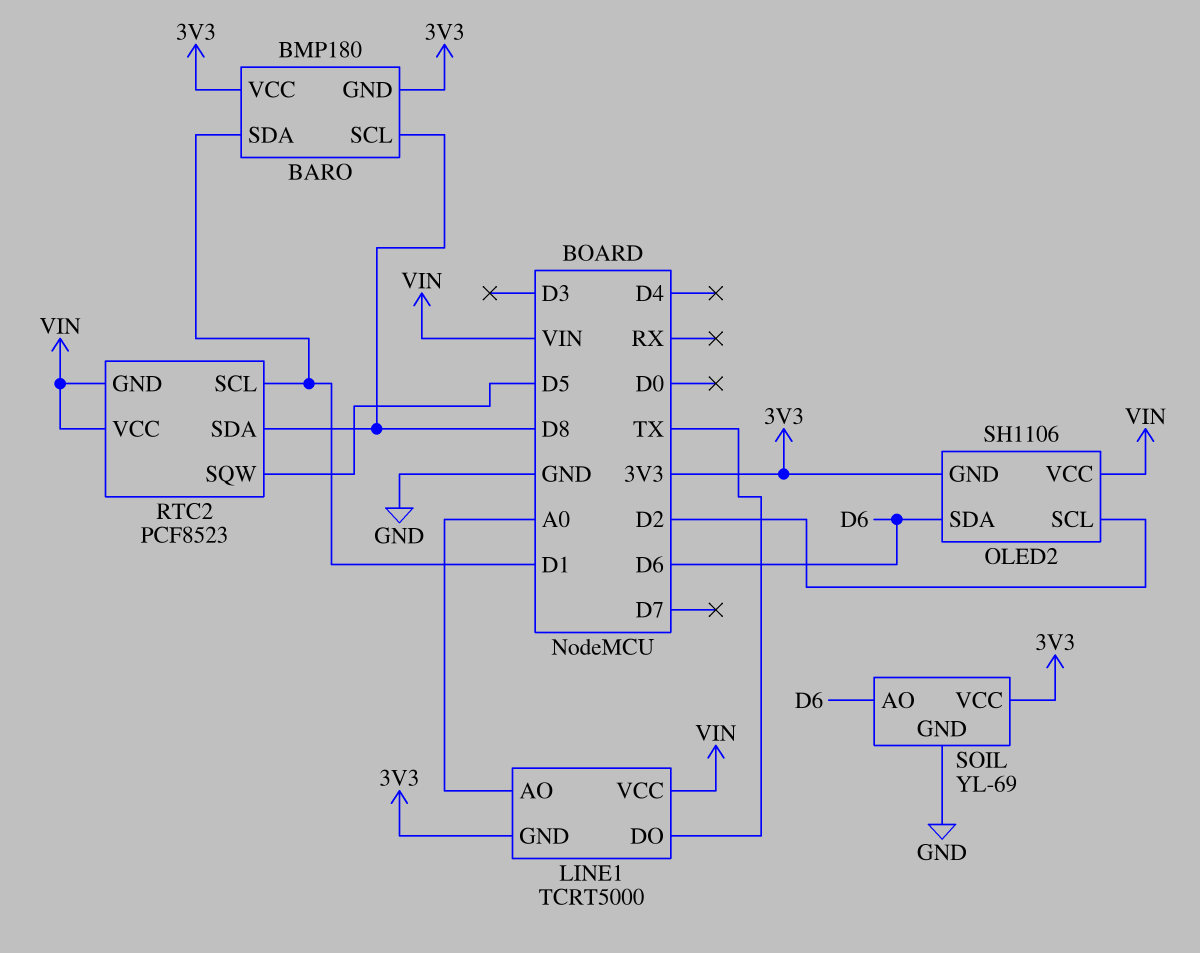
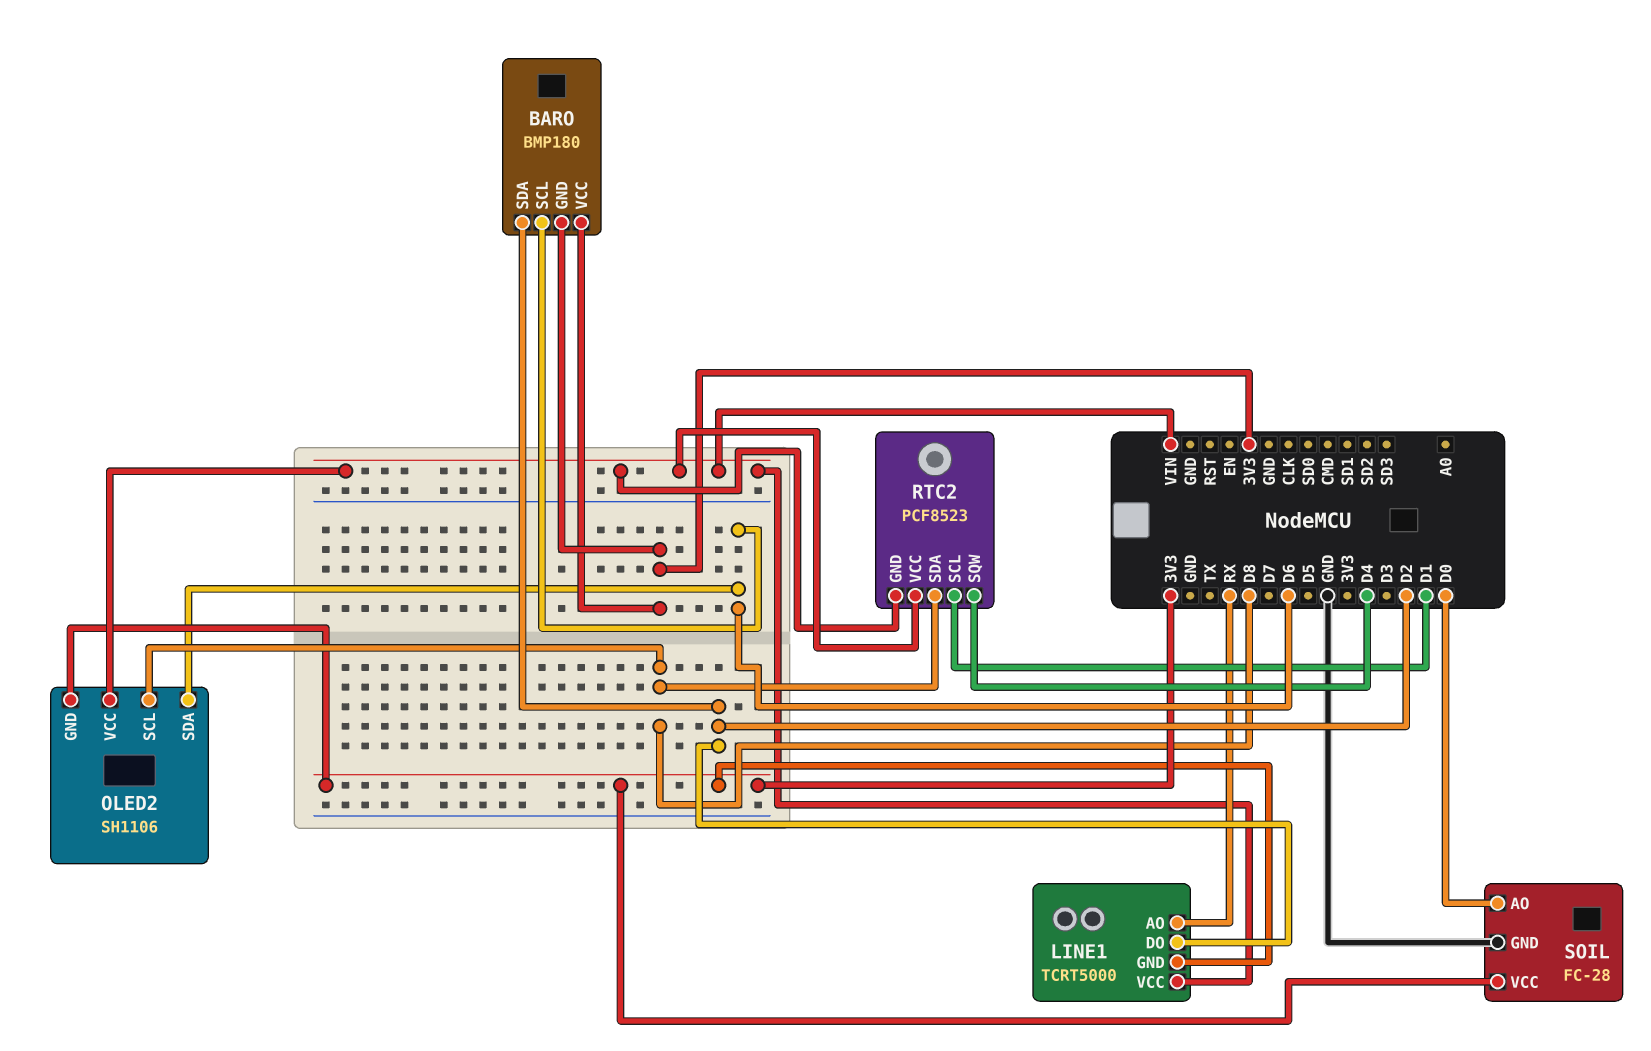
BARO pin SCL: D8 -> D6
BARO pin SDA: D1 -> D2
LINE1 pin AO: A0 -> RX
LINE1 pin DO: TX -> D2
OLED2 pin SCL: D2 -> D8
RTC2 pin SQW: D5 -> D4
SOIL: YL-69 -> FC-28
SOIL pin AO: D6 -> D0

